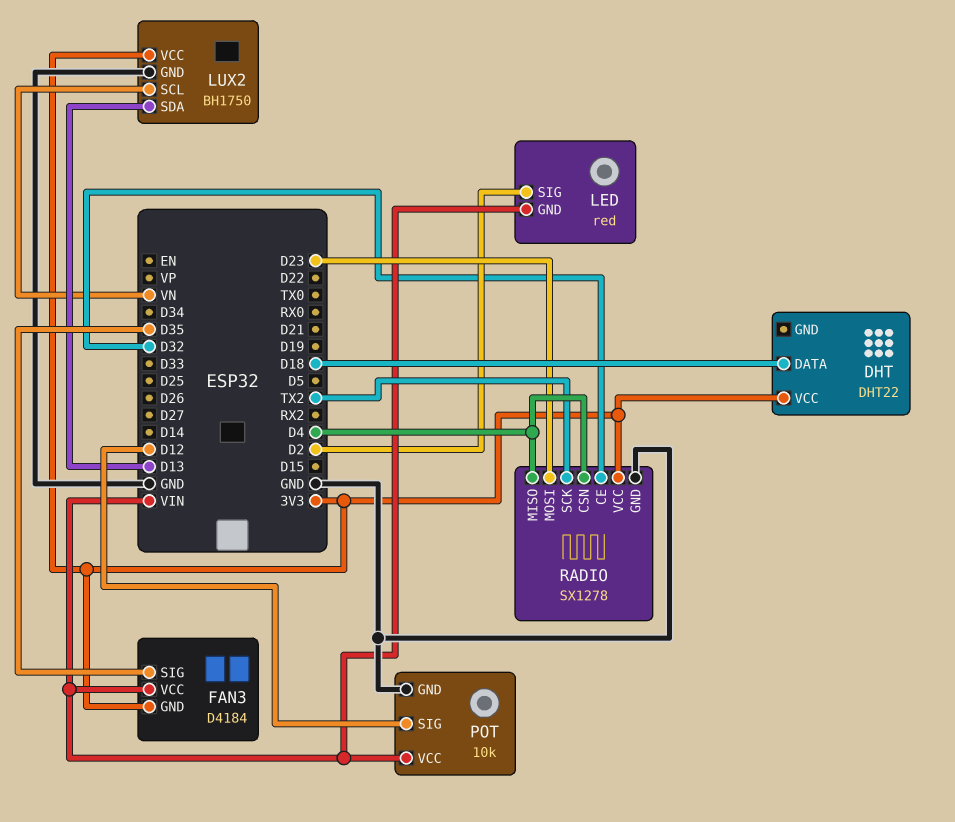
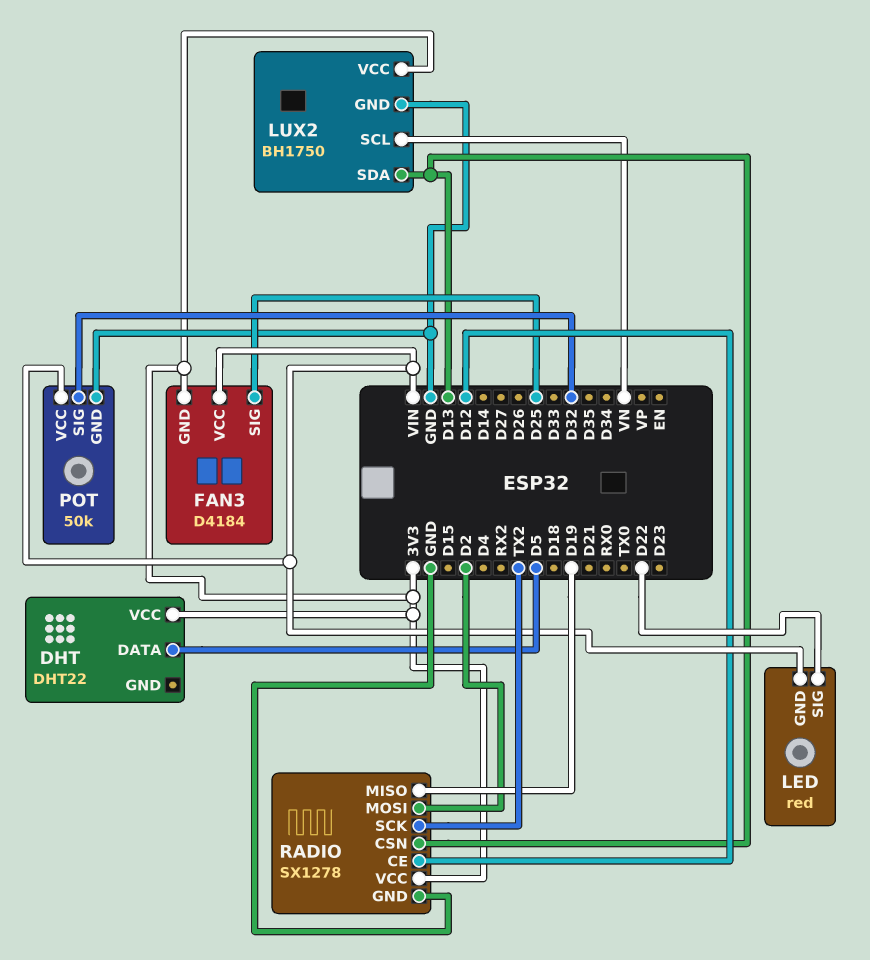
DHT pin DATA: D18 -> D5
FAN3 pin SIG: D35 -> D25
LED pin SIG: D2 -> D22
POT: 10k -> 50k
POT pin SIG: D12 -> D32
RADIO pin CE: D32 -> D12
RADIO pin CSN: D4 -> D13
RADIO pin MISO: D4 -> D19
RADIO pin MOSI: D23 -> D2

